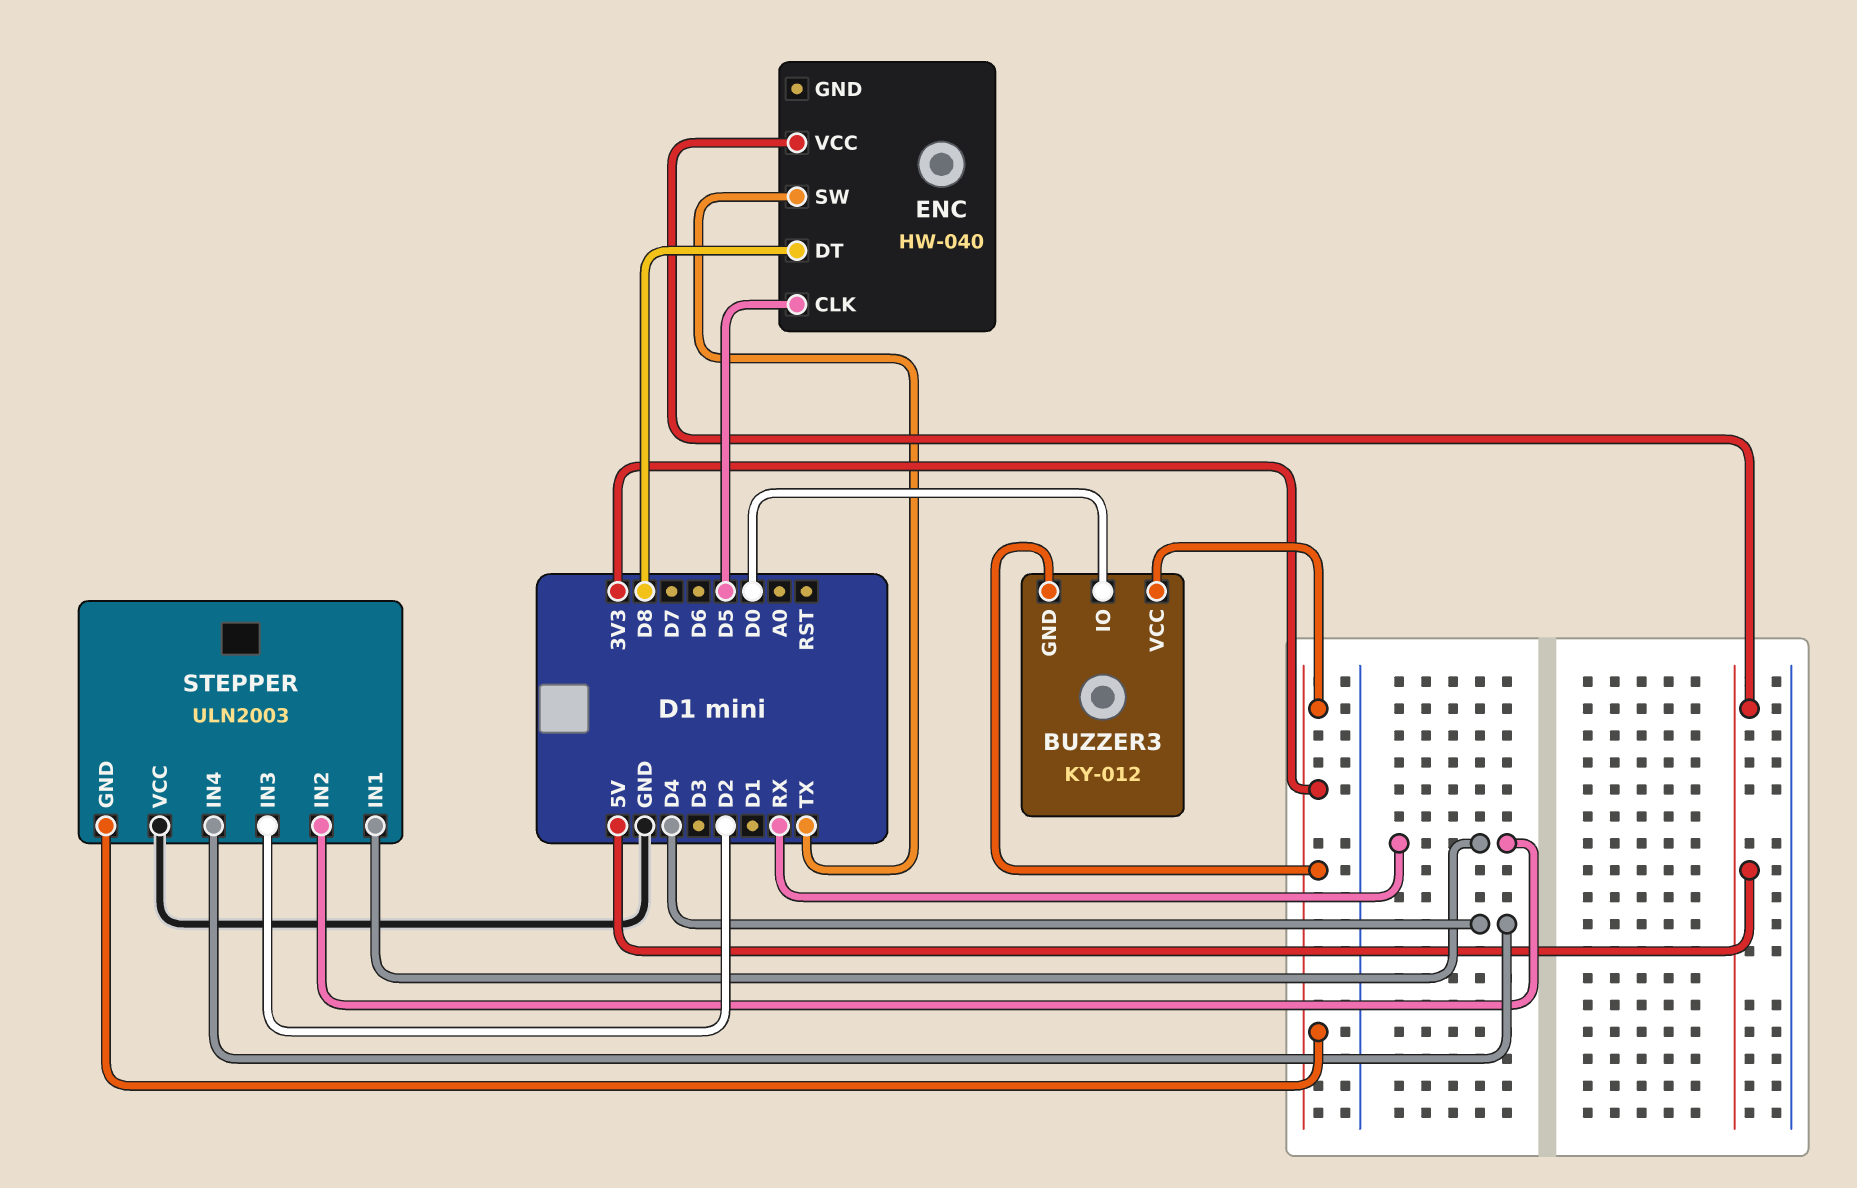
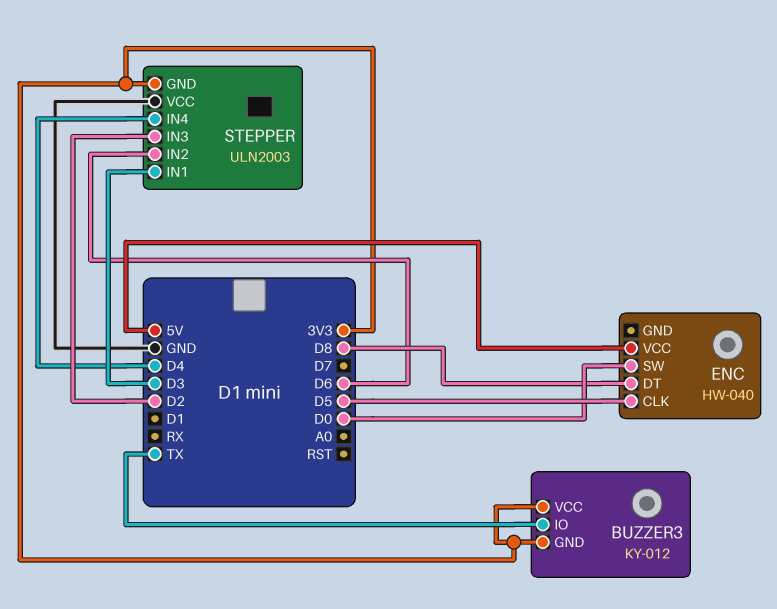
BUZZER3 pin IO: D0 -> TX
ENC pin SW: TX -> D0
STEPPER pin IN1: RX -> D3
STEPPER pin IN2: RX -> D6

